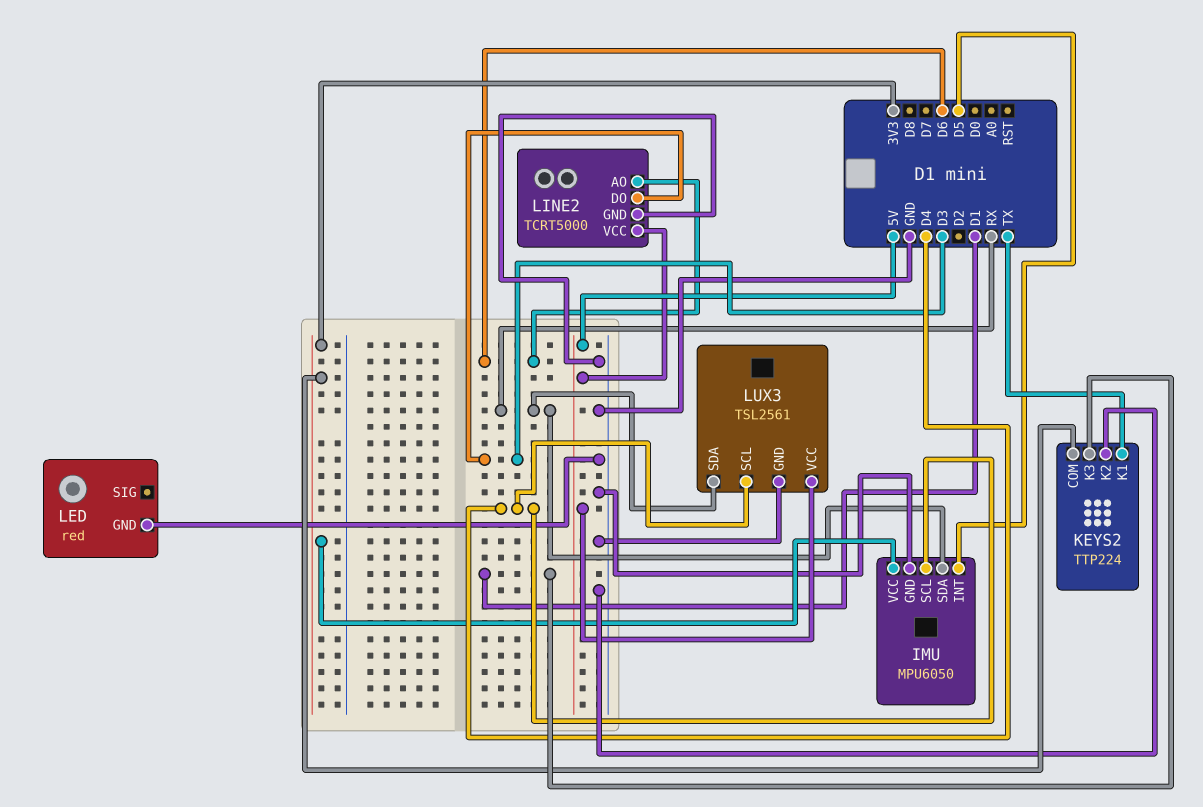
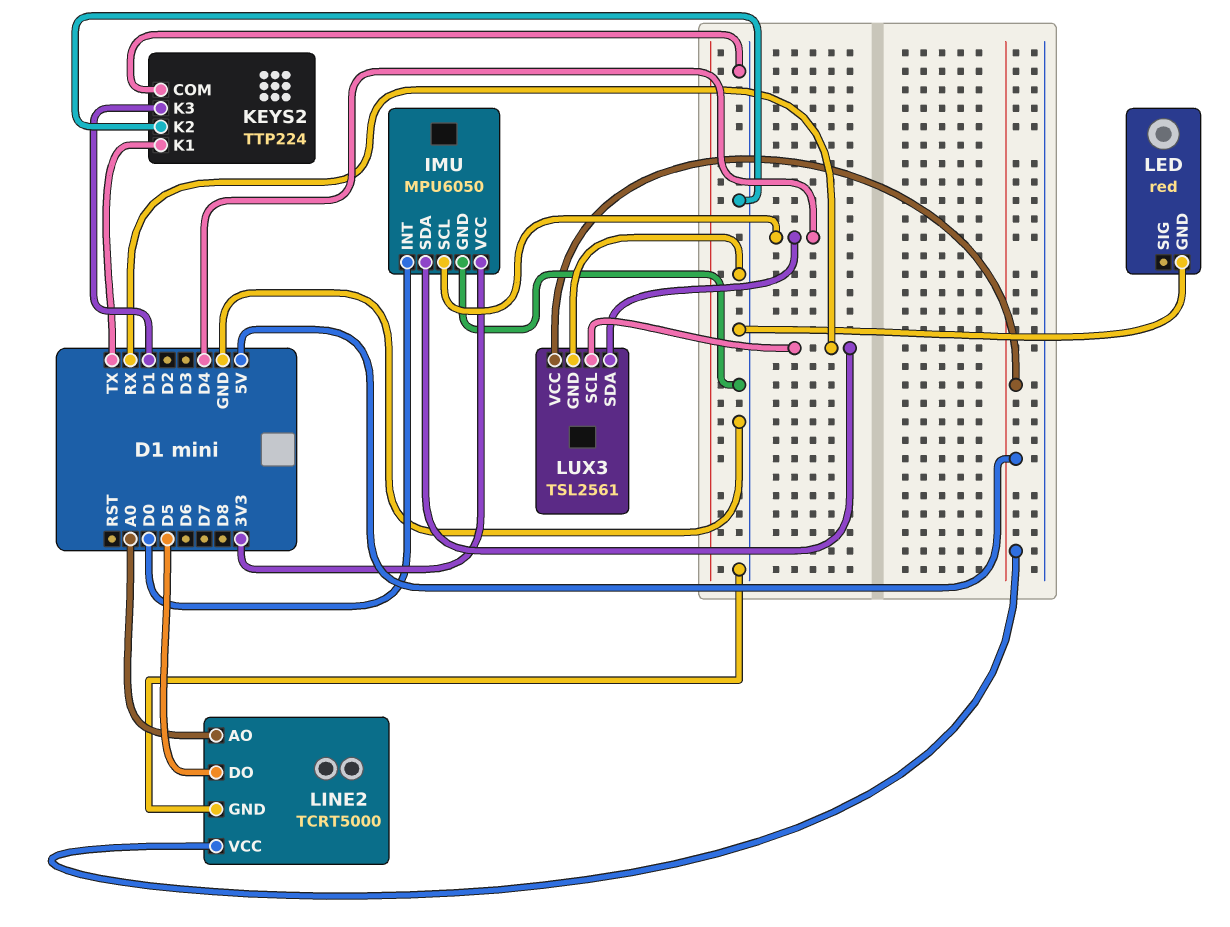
IMU pin INT: D5 -> D0
KEYS2 pin COM: 3V3 -> GND
LINE2 pin AO: D6 -> A0
LINE2 pin DO: D3 -> D5
LUX3 pin SCL: D4 -> RX
LUX3 pin SDA: RX -> D4

